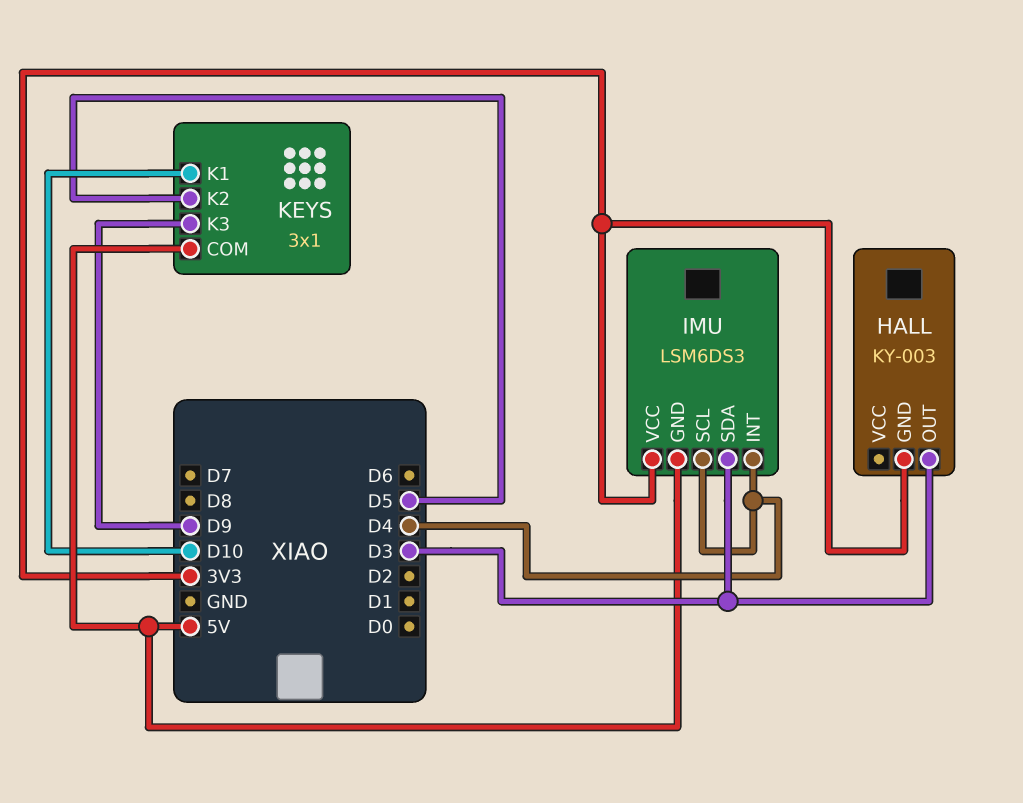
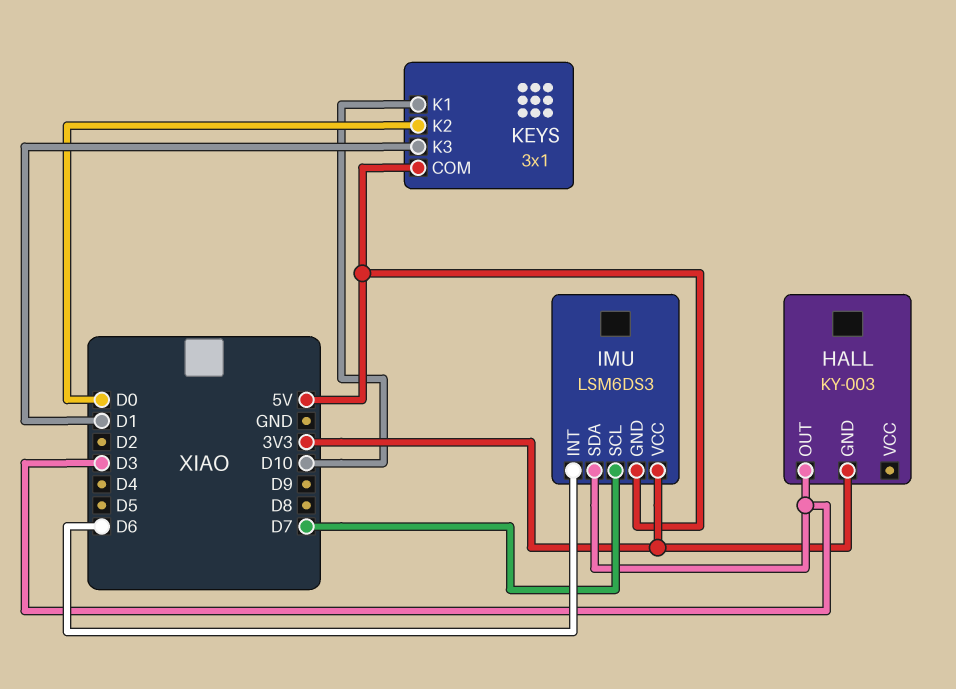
IMU pin INT: D4 -> D6
IMU pin SCL: D4 -> D7
KEYS pin K2: D5 -> D0
KEYS pin K3: D9 -> D1

